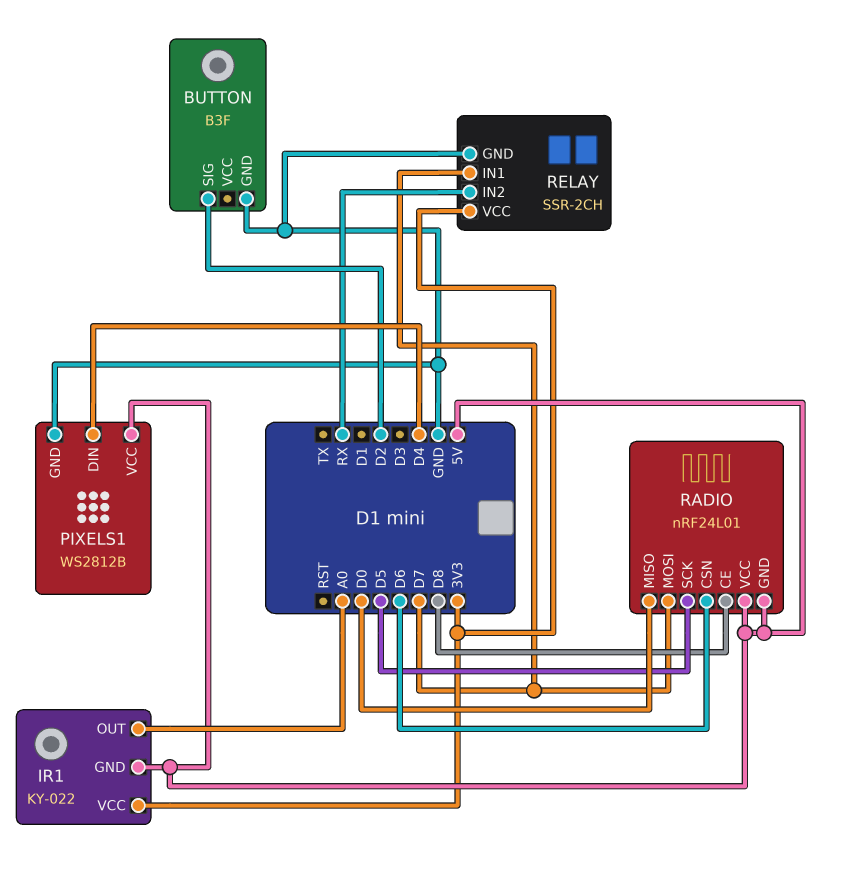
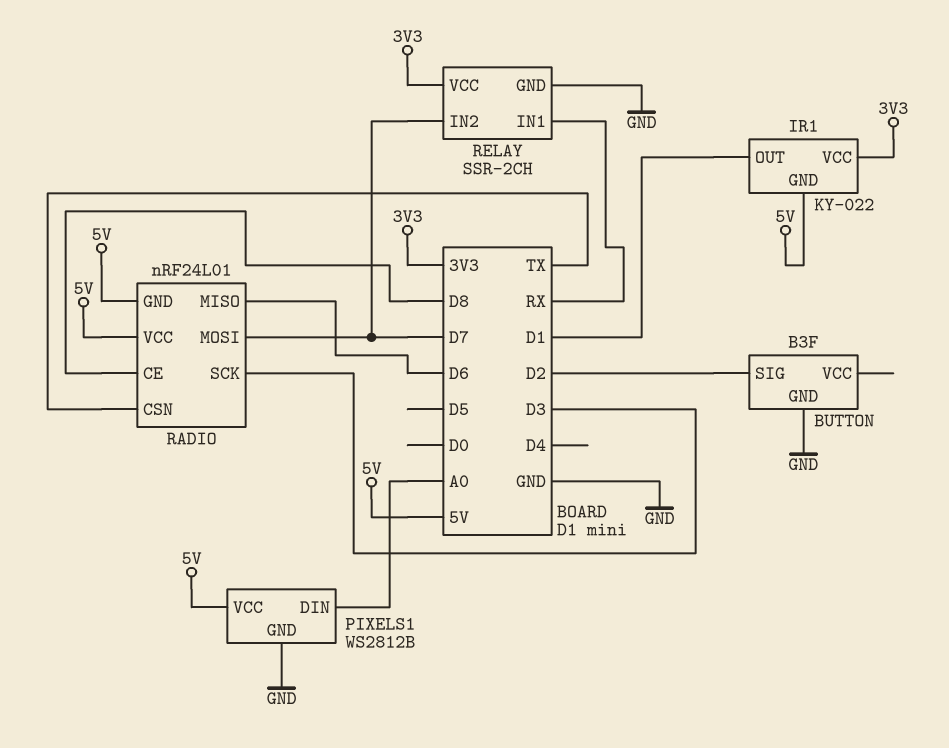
IR1 pin OUT: A0 -> D1
PIXELS1 pin DIN: D4 -> A0
RADIO pin CSN: D6 -> TX
RADIO pin MISO: D0 -> D6
RADIO pin SCK: D5 -> D3
RELAY pin IN1: D7 -> RX
RELAY pin IN2: RX -> D7

